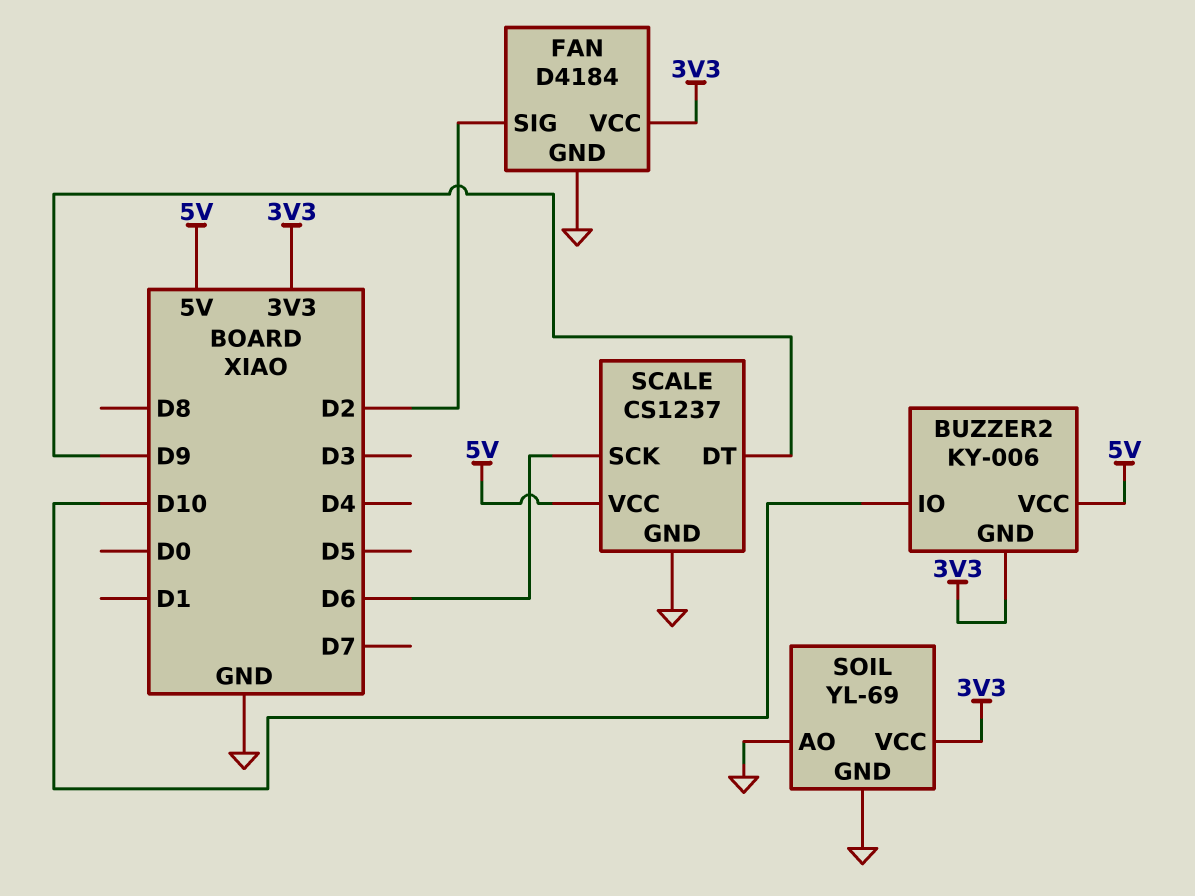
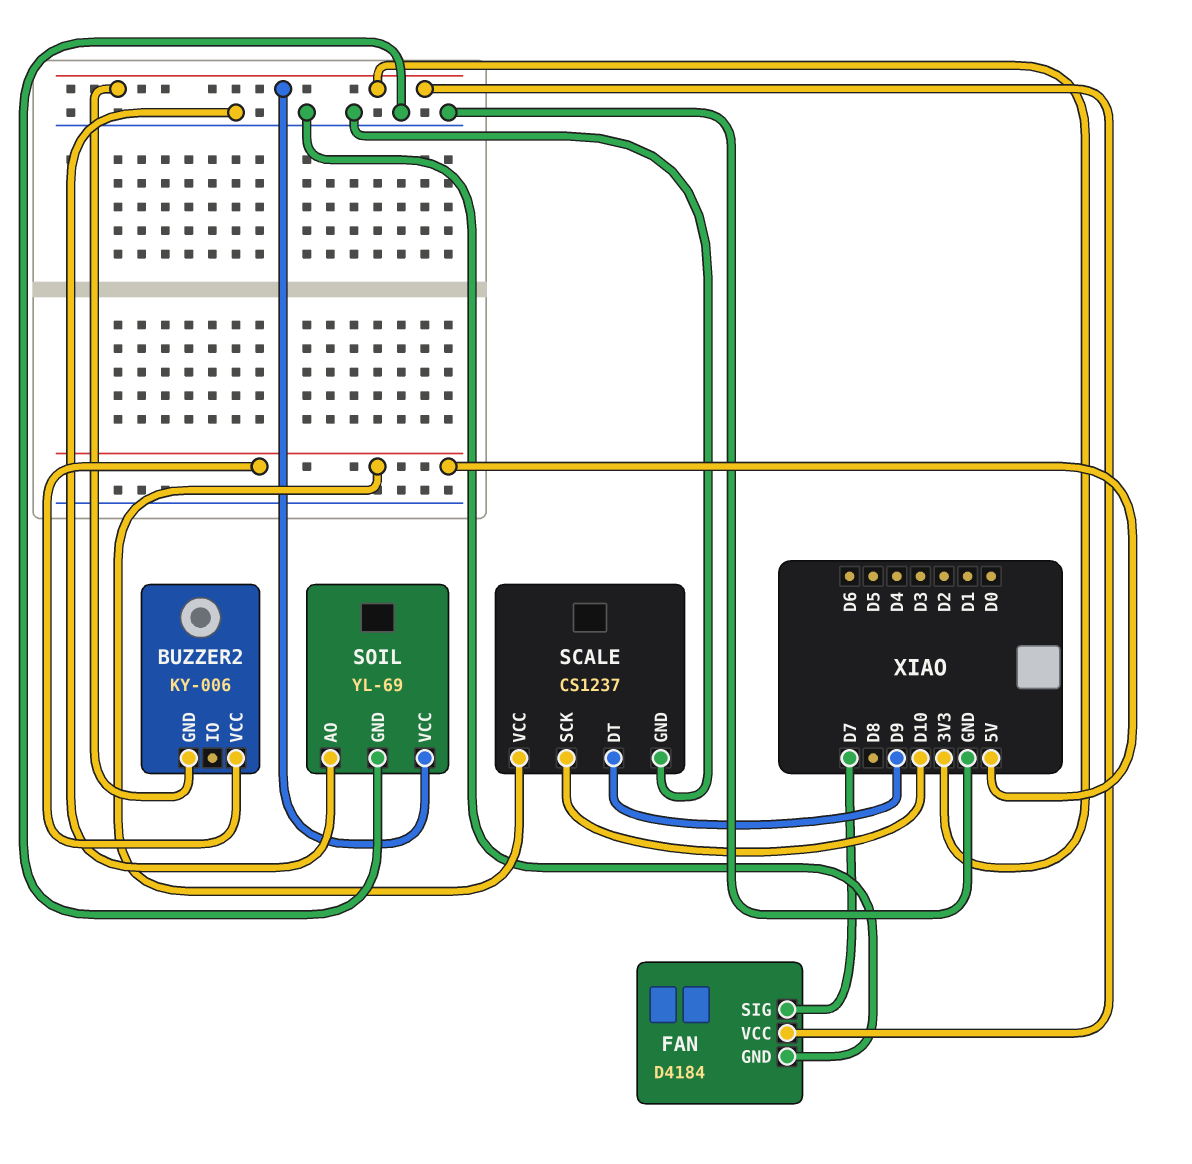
BUZZER2 pin IO: D10 -> none
FAN pin SIG: D2 -> D7
SCALE pin SCK: D6 -> D10

